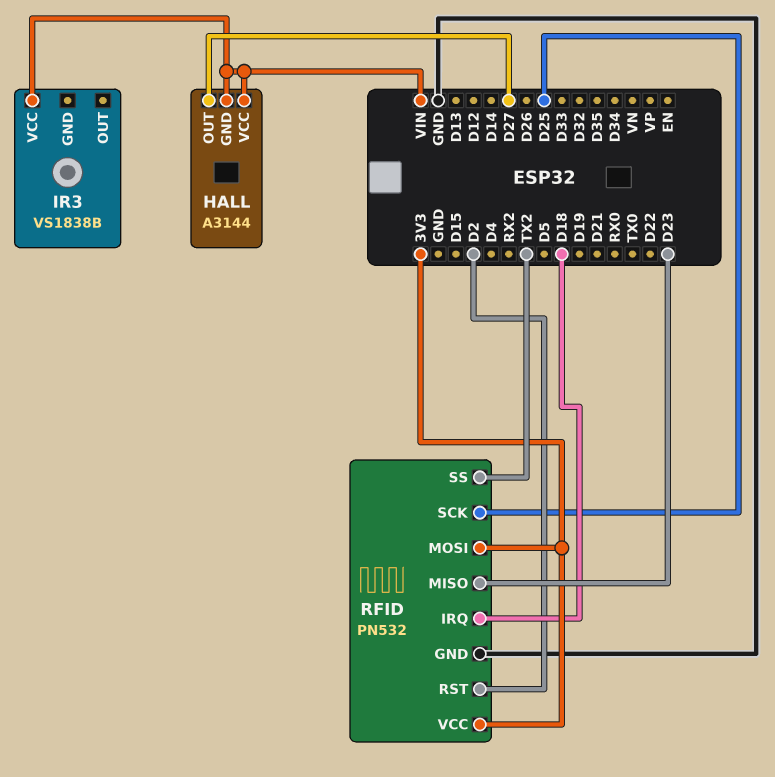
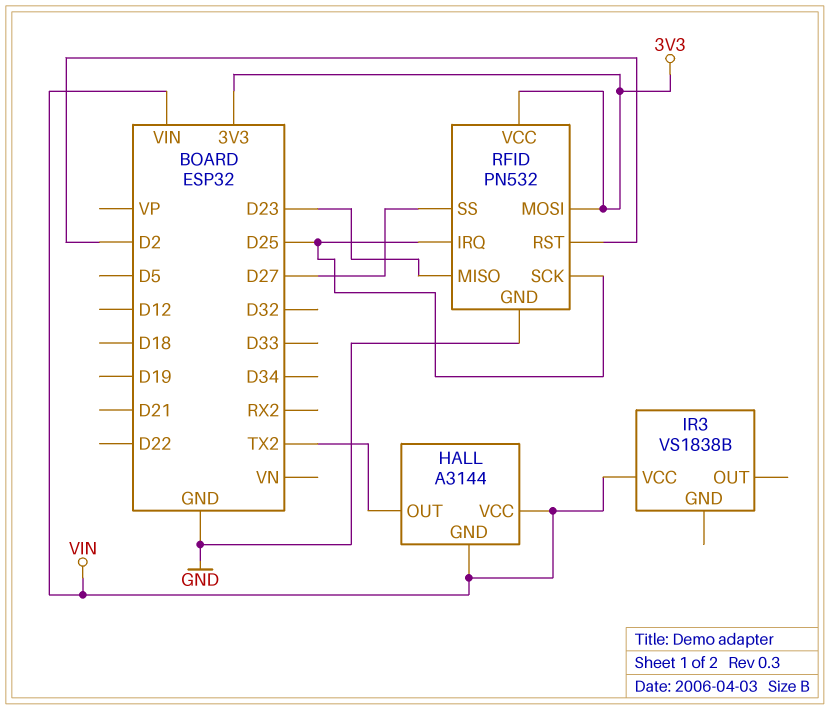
HALL pin OUT: D27 -> TX2
RFID pin IRQ: D18 -> D25
RFID pin SS: TX2 -> D27

